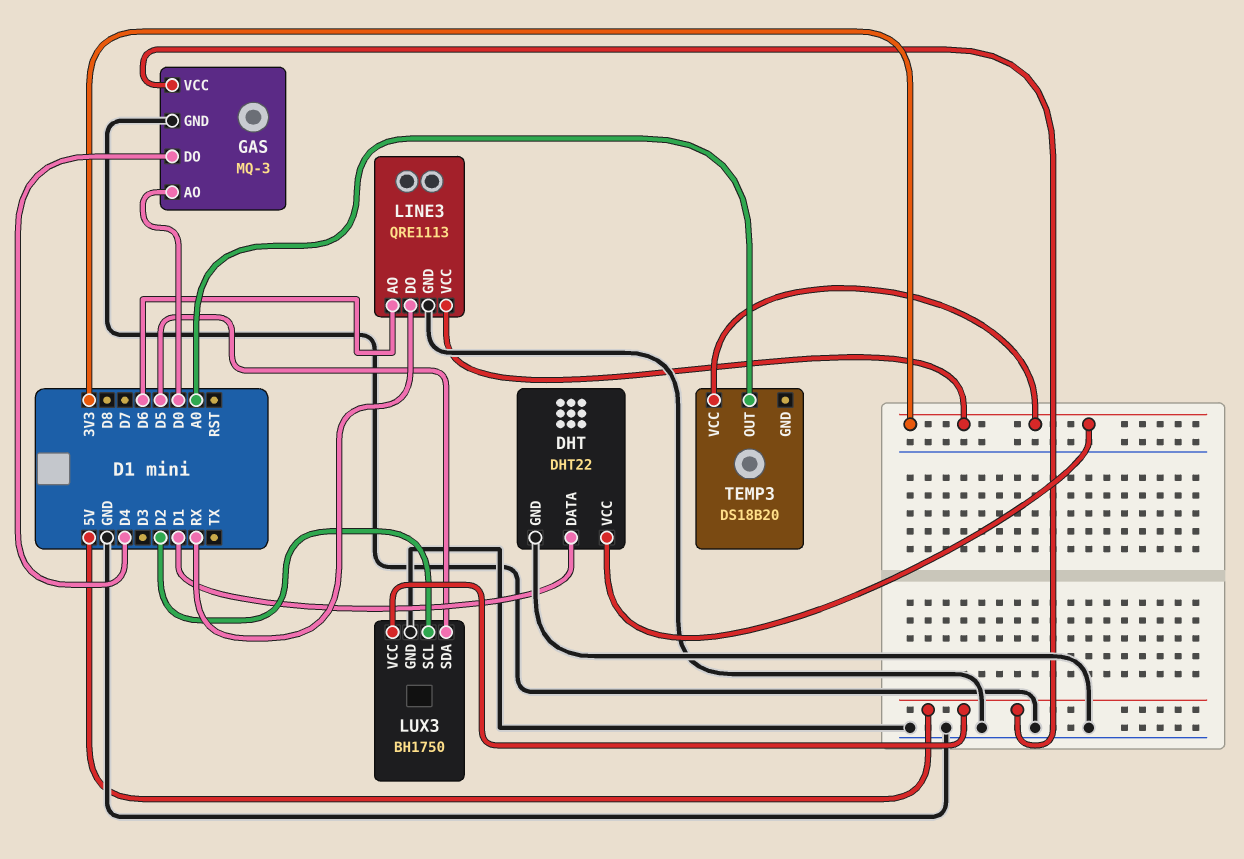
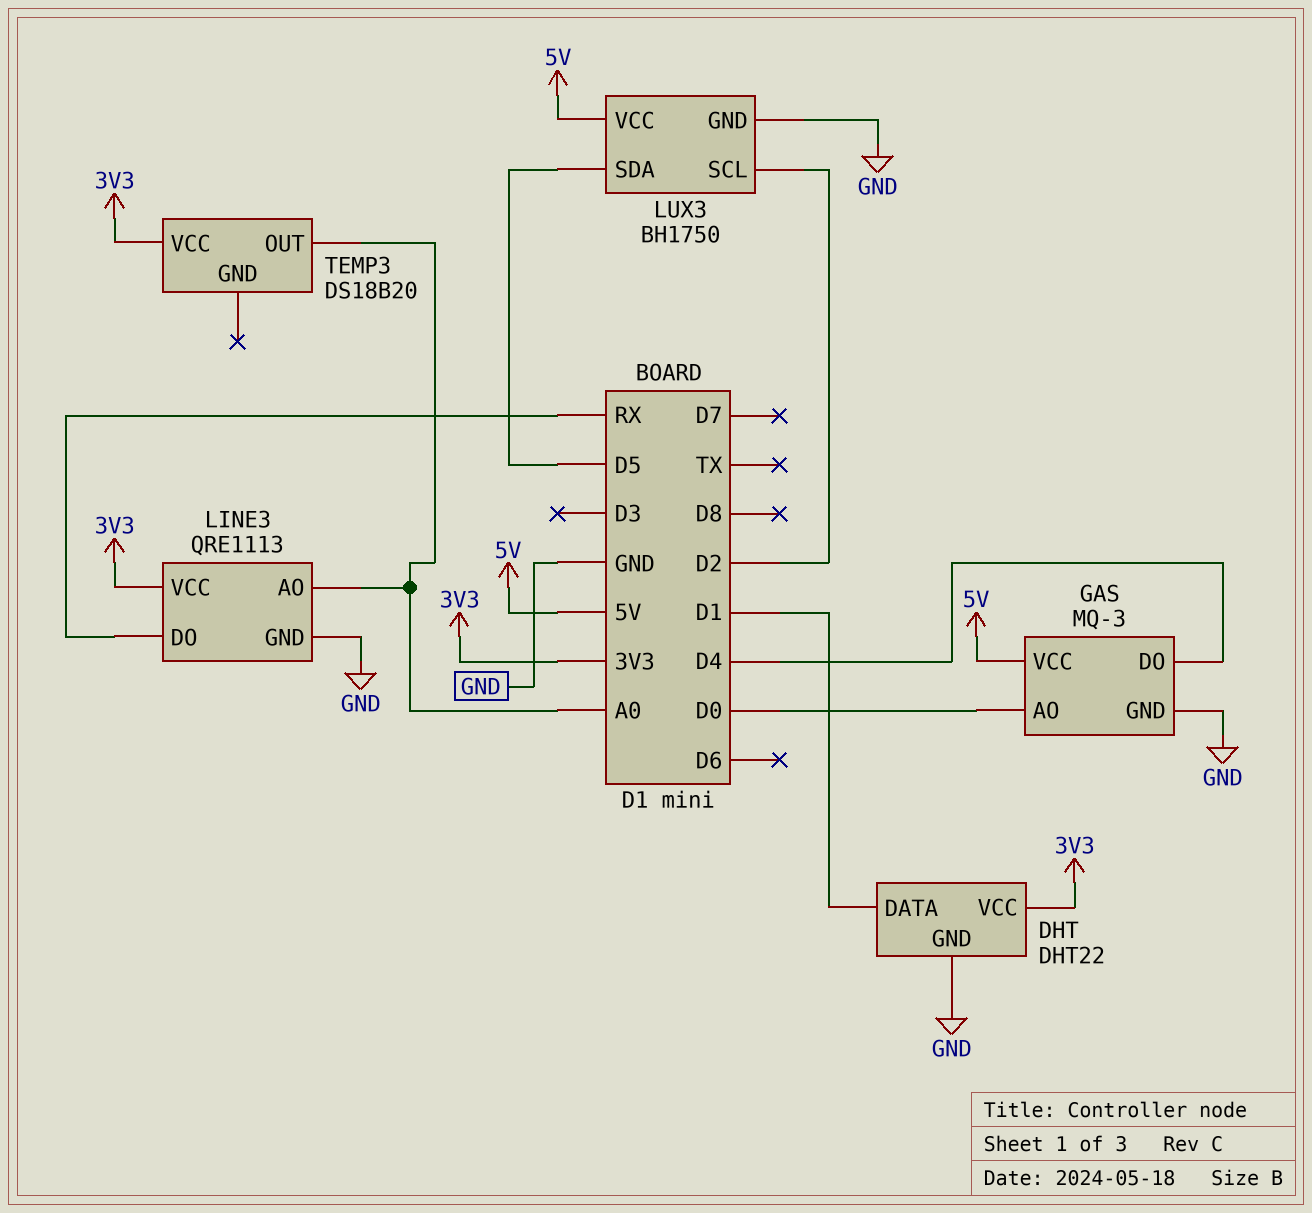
LINE3 pin AO: D6 -> A0

